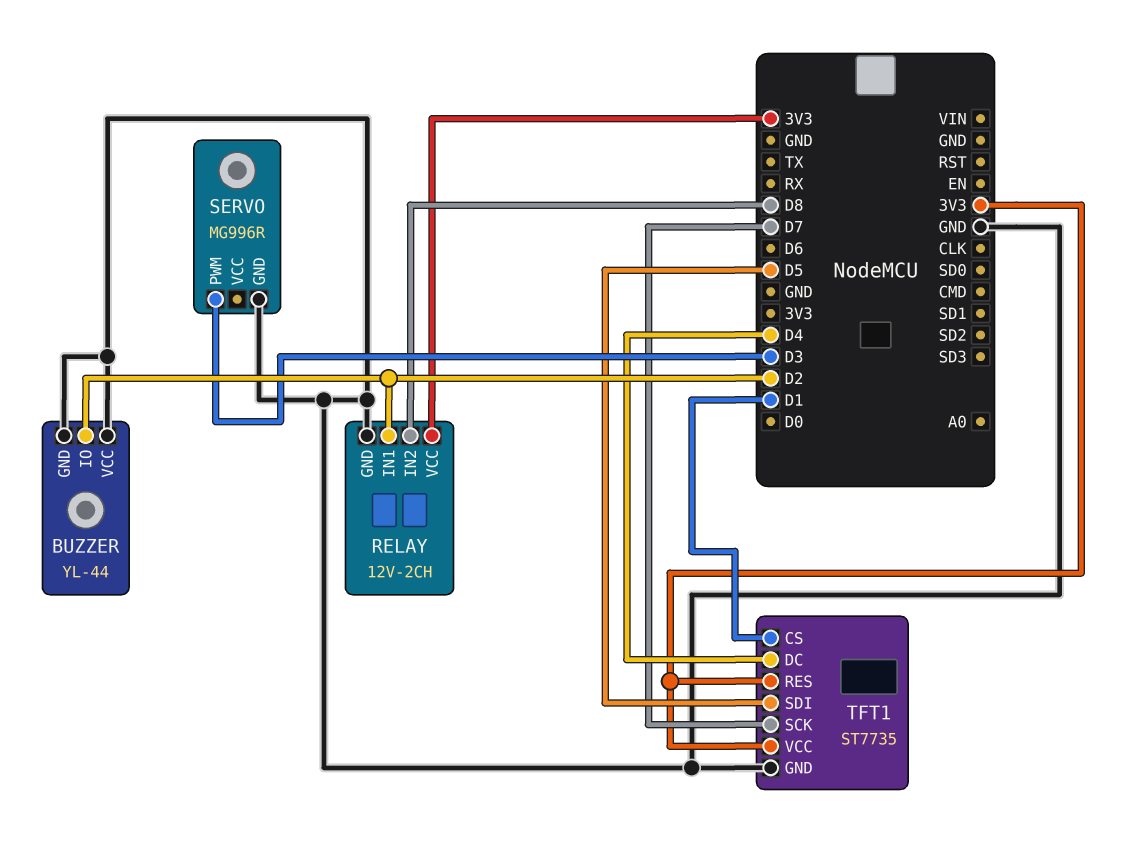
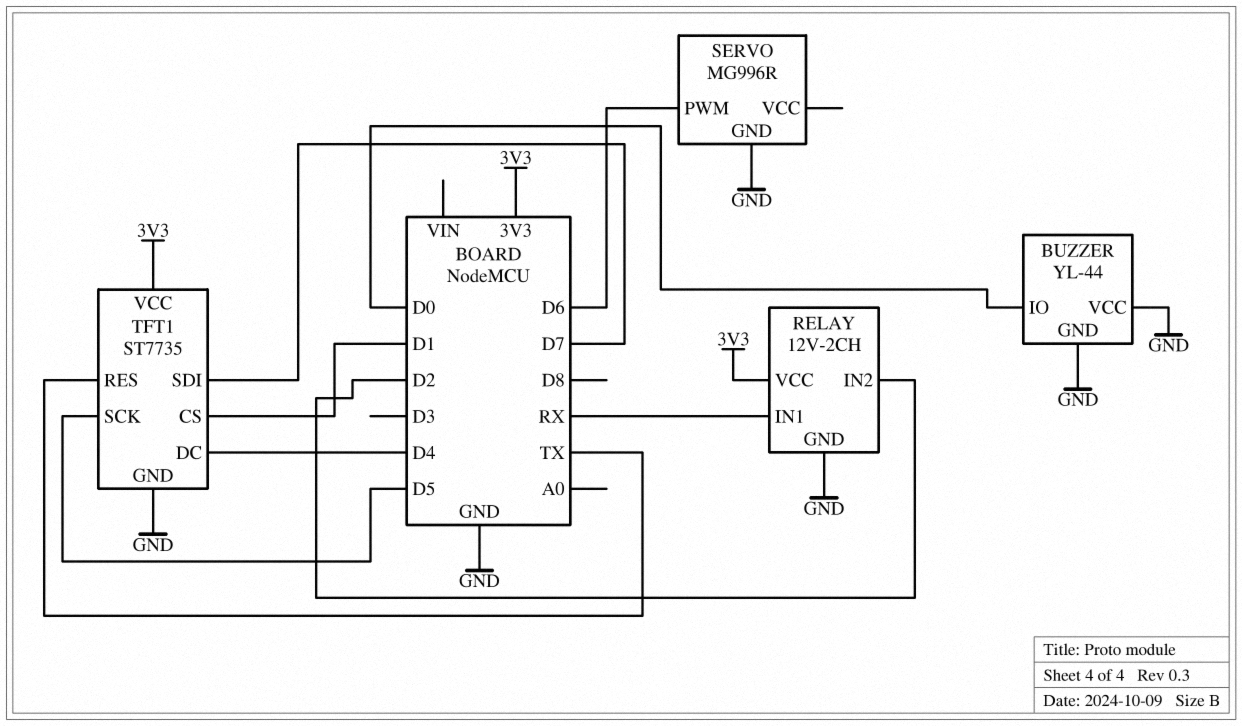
BUZZER pin IO: D2 -> D0
RELAY pin IN1: D2 -> RX
RELAY pin IN2: D8 -> D2
SERVO pin PWM: D3 -> D6
TFT1 pin RES: 3V3 -> TX
TFT1 pin SCK: D7 -> D5
TFT1 pin SDI: D5 -> D7

